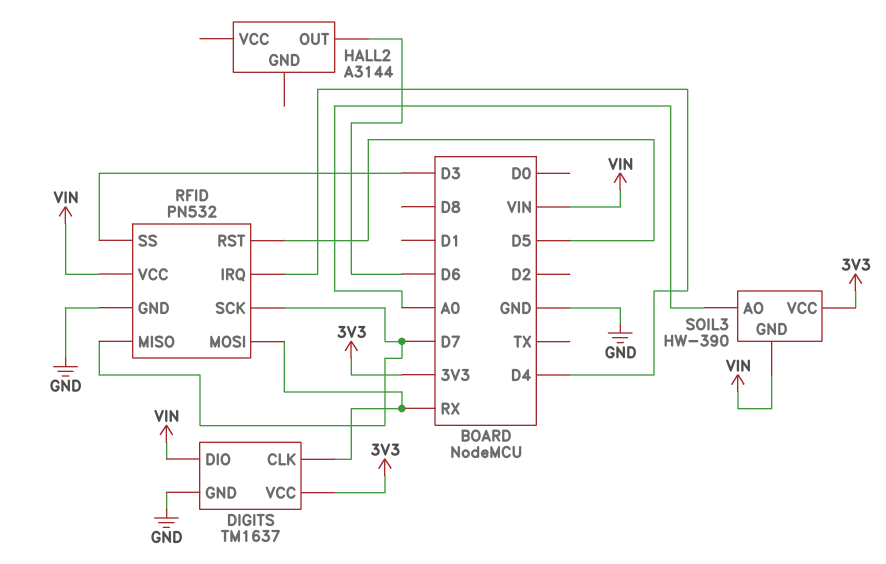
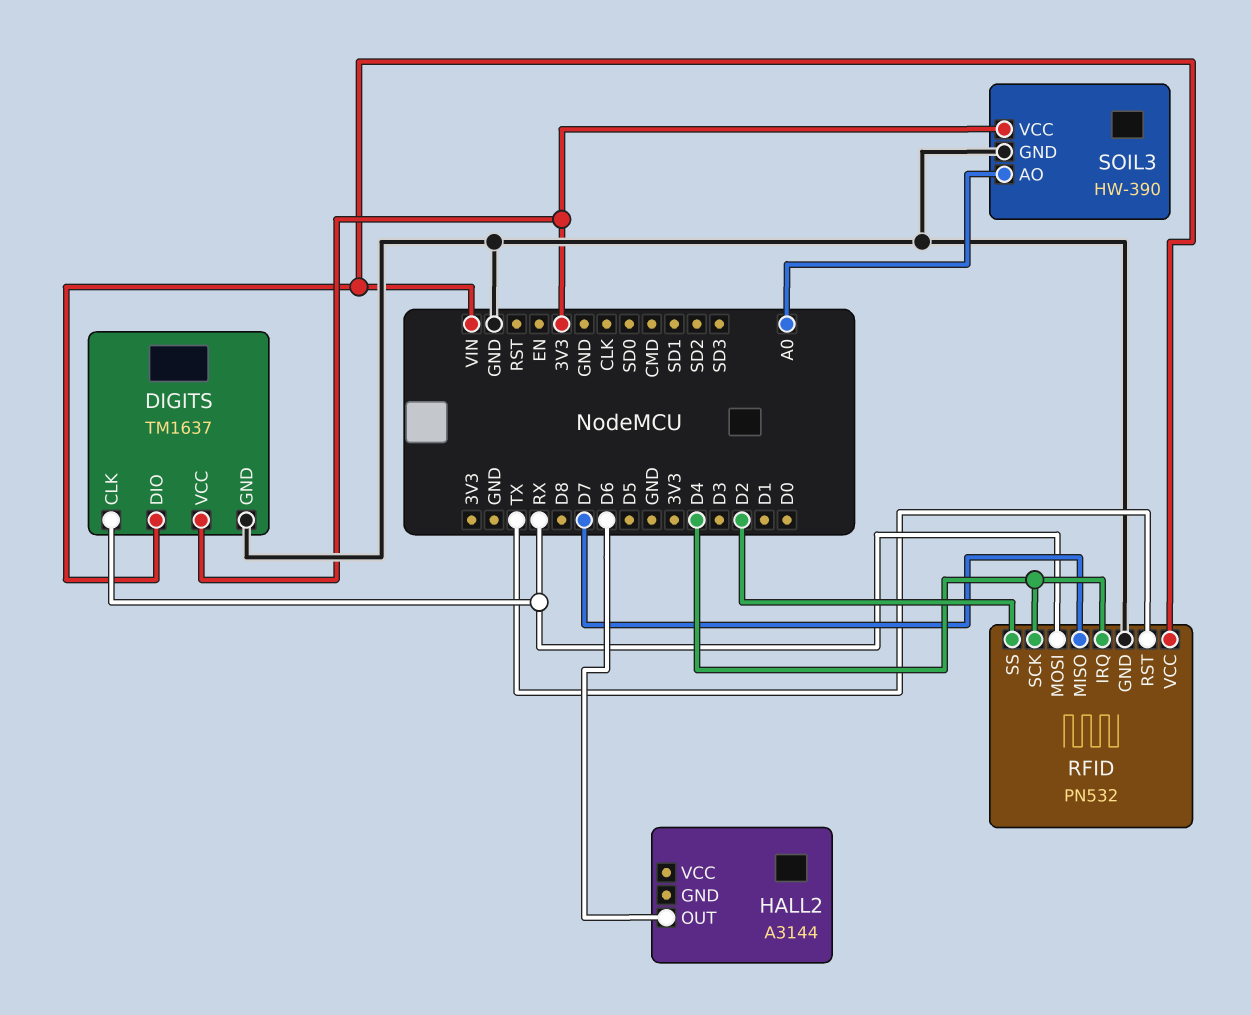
RFID pin RST: D5 -> TX
RFID pin SCK: D7 -> D4
RFID pin SS: D3 -> D2
SOIL3 pin GND: VIN -> GND

